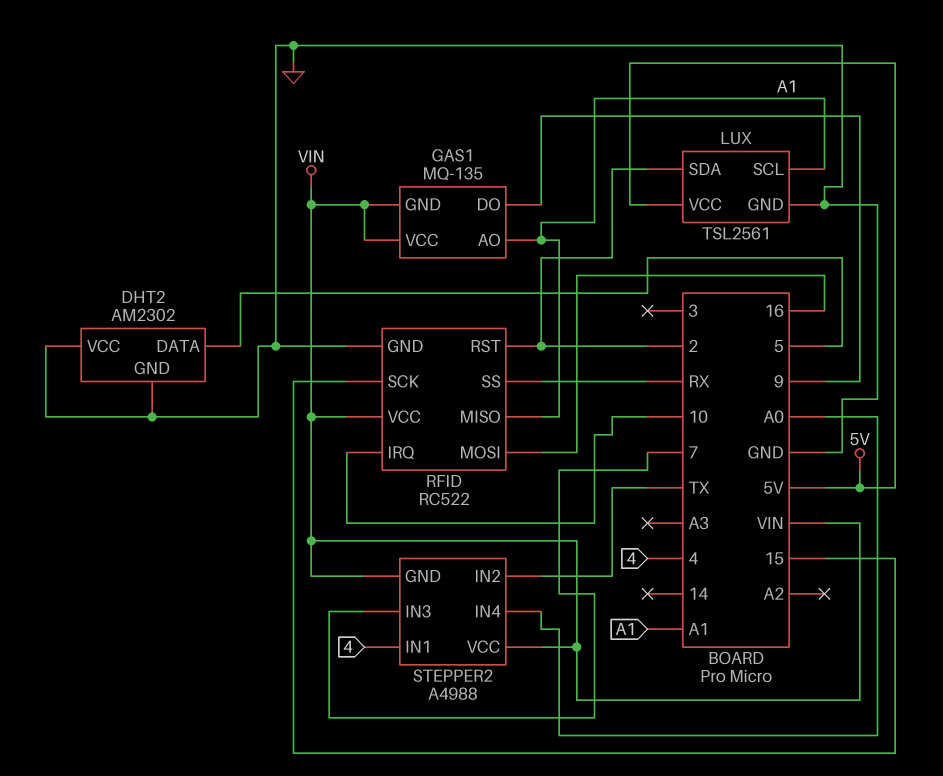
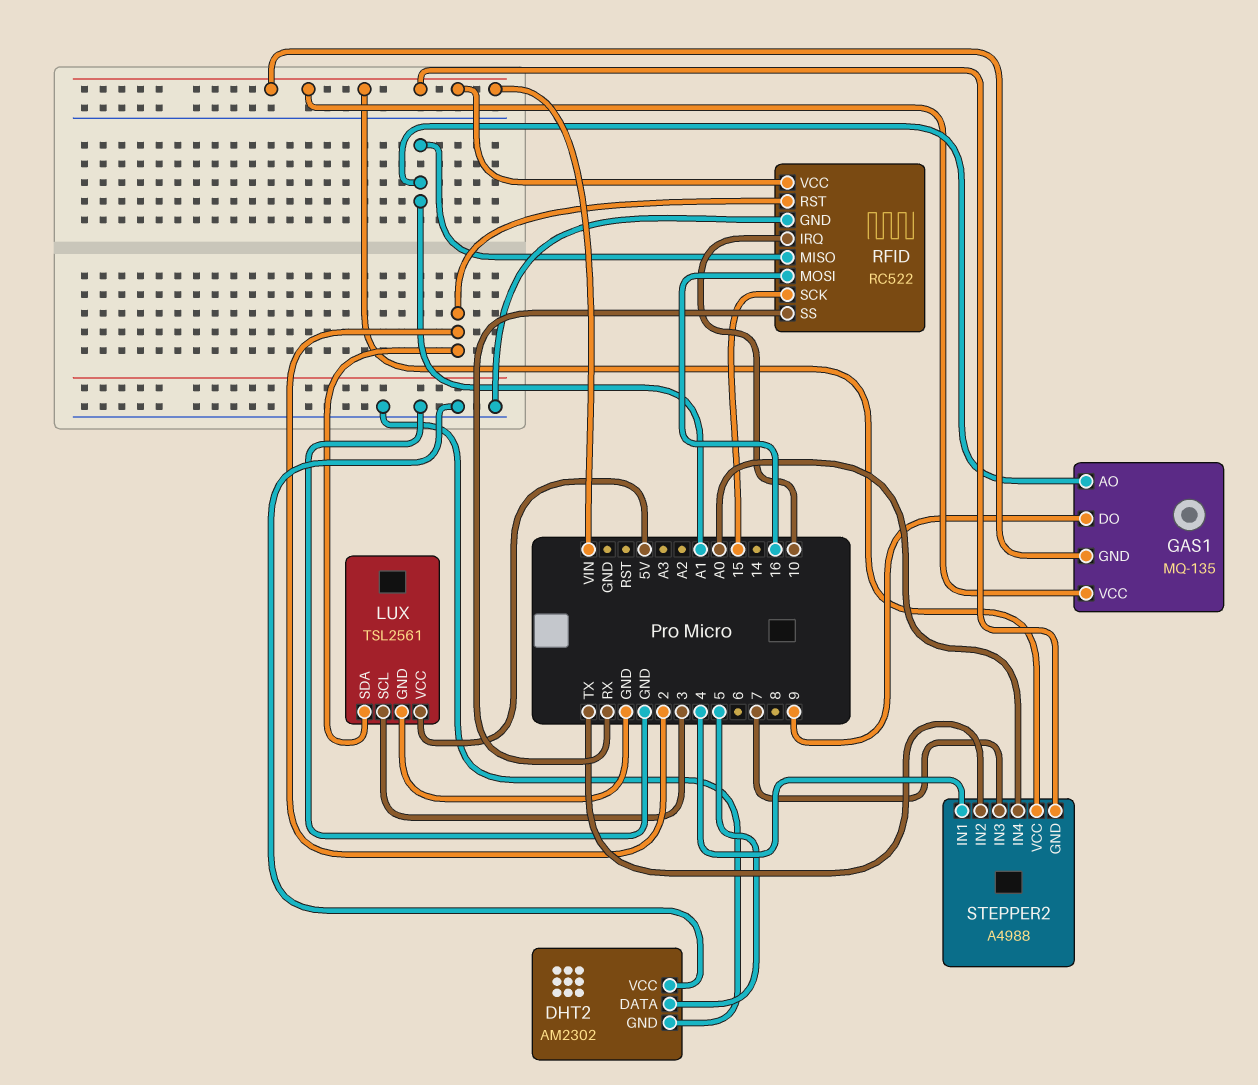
LUX pin SCL: A1 -> 3

